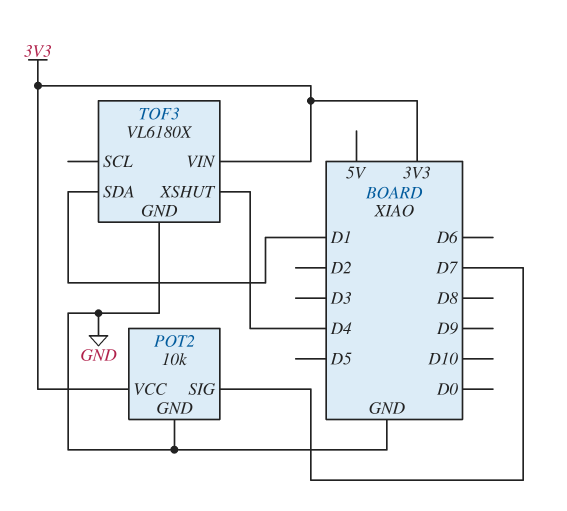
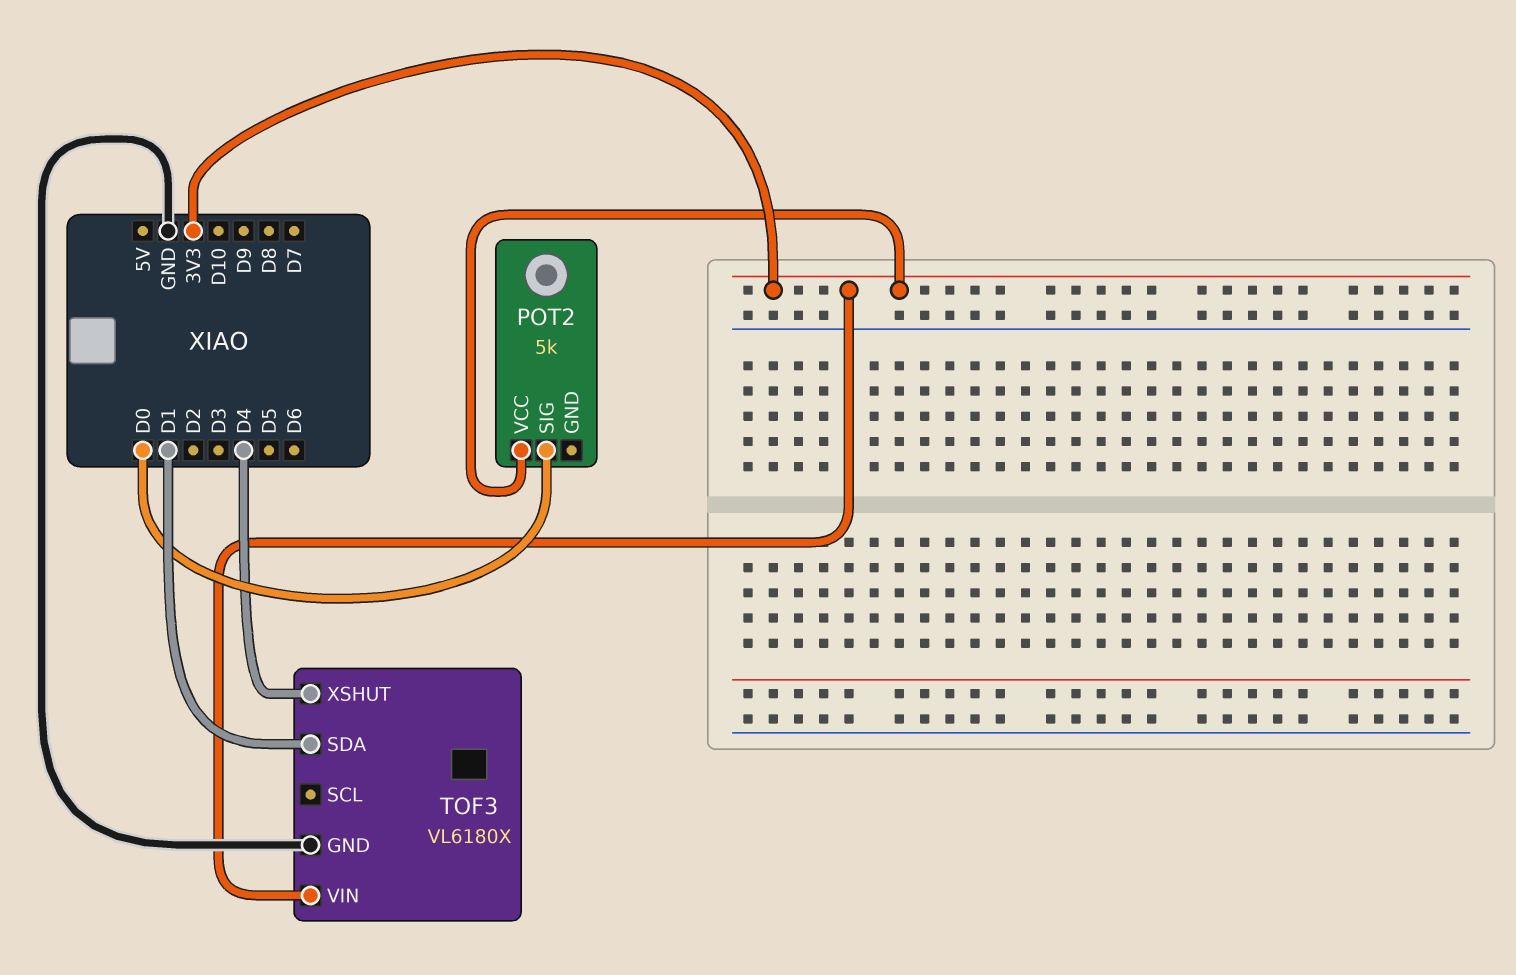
POT2: 10k -> 5k
POT2 pin GND: GND -> none
POT2 pin SIG: D7 -> D0

